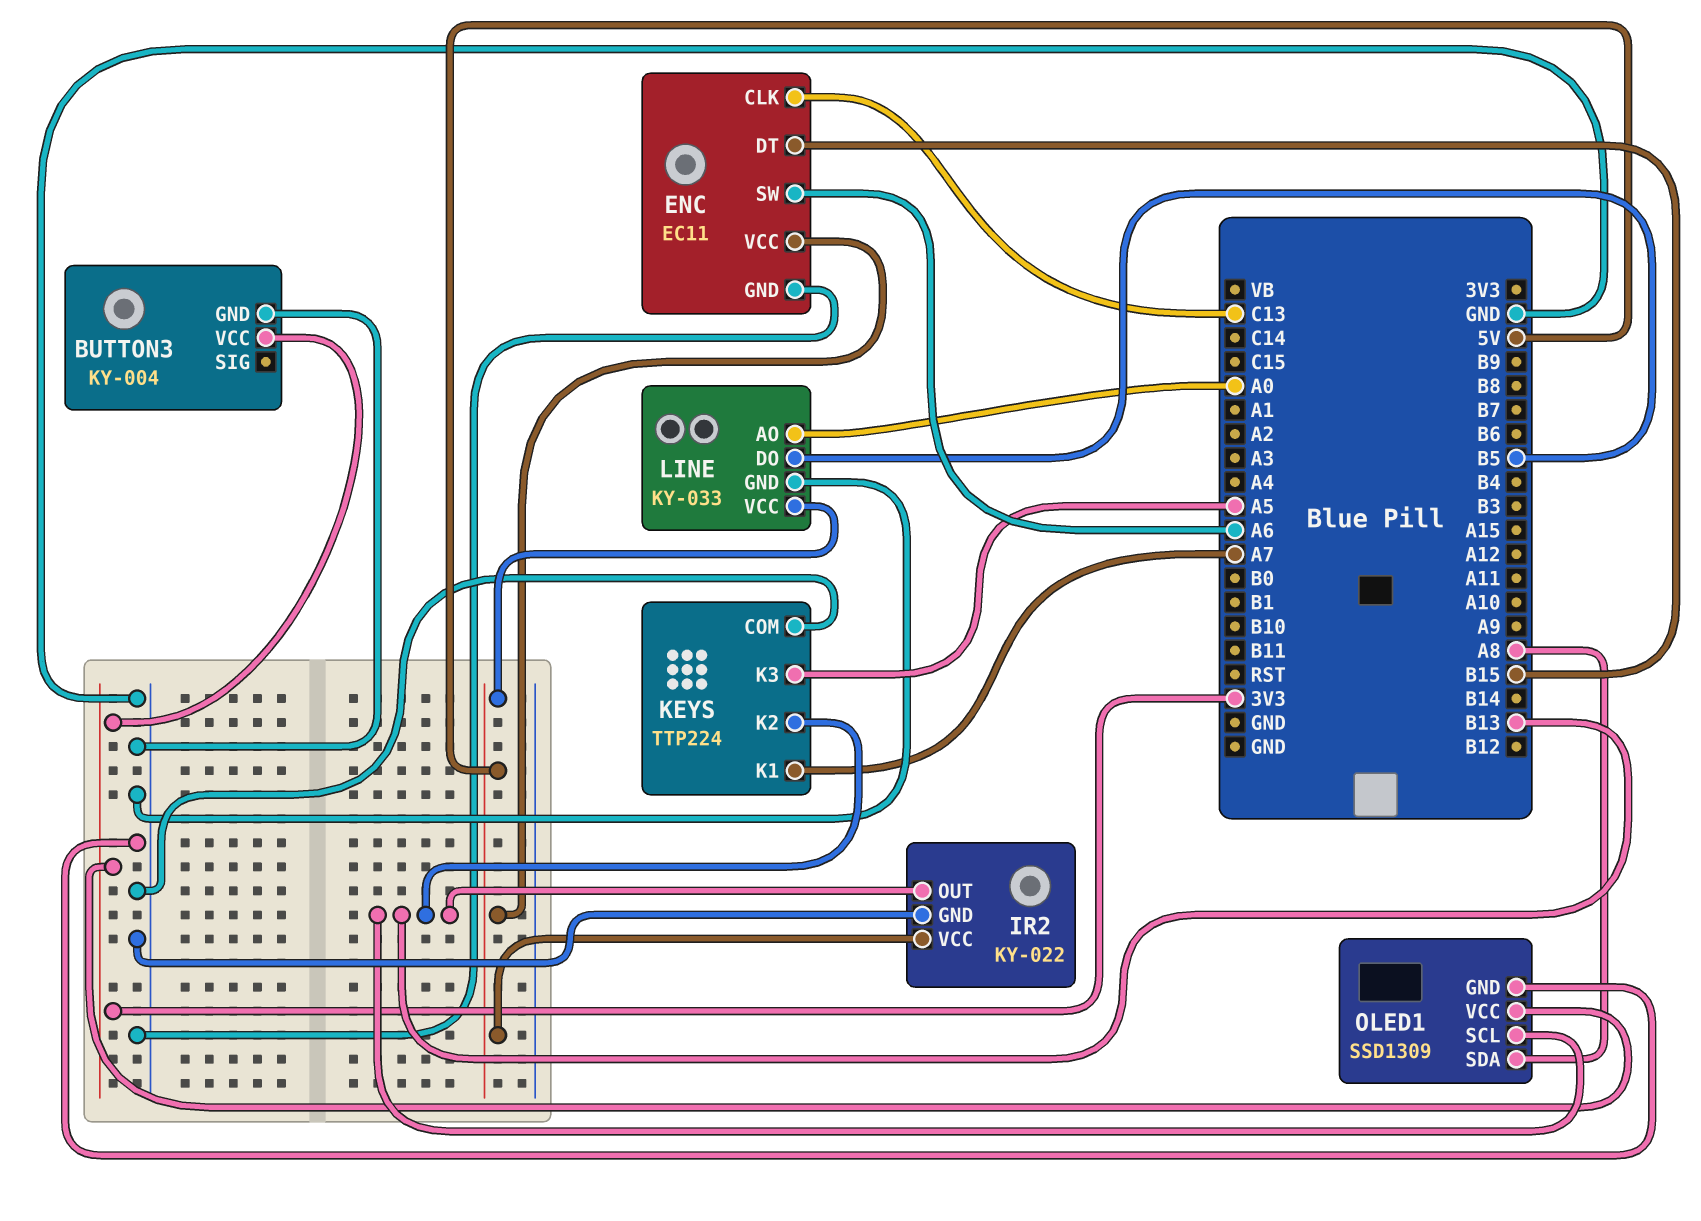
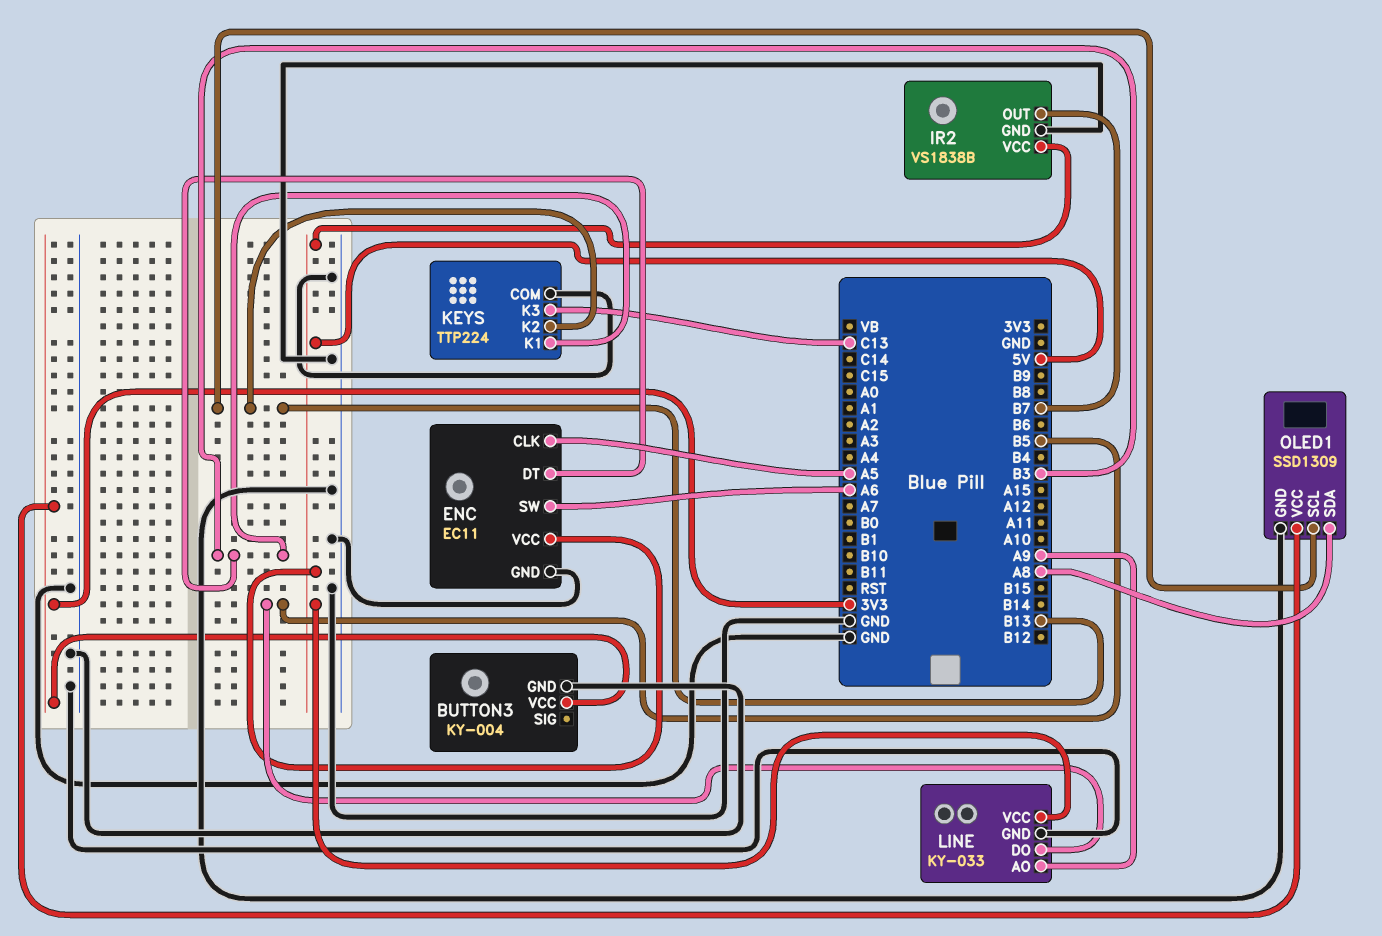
ENC pin CLK: C13 -> A5
ENC pin DT: B15 -> B3
IR2: KY-022 -> VS1838B
IR2 pin OUT: B13 -> B7
KEYS pin K1: A7 -> B3
KEYS pin K3: A5 -> C13
LINE pin AO: A0 -> A9

